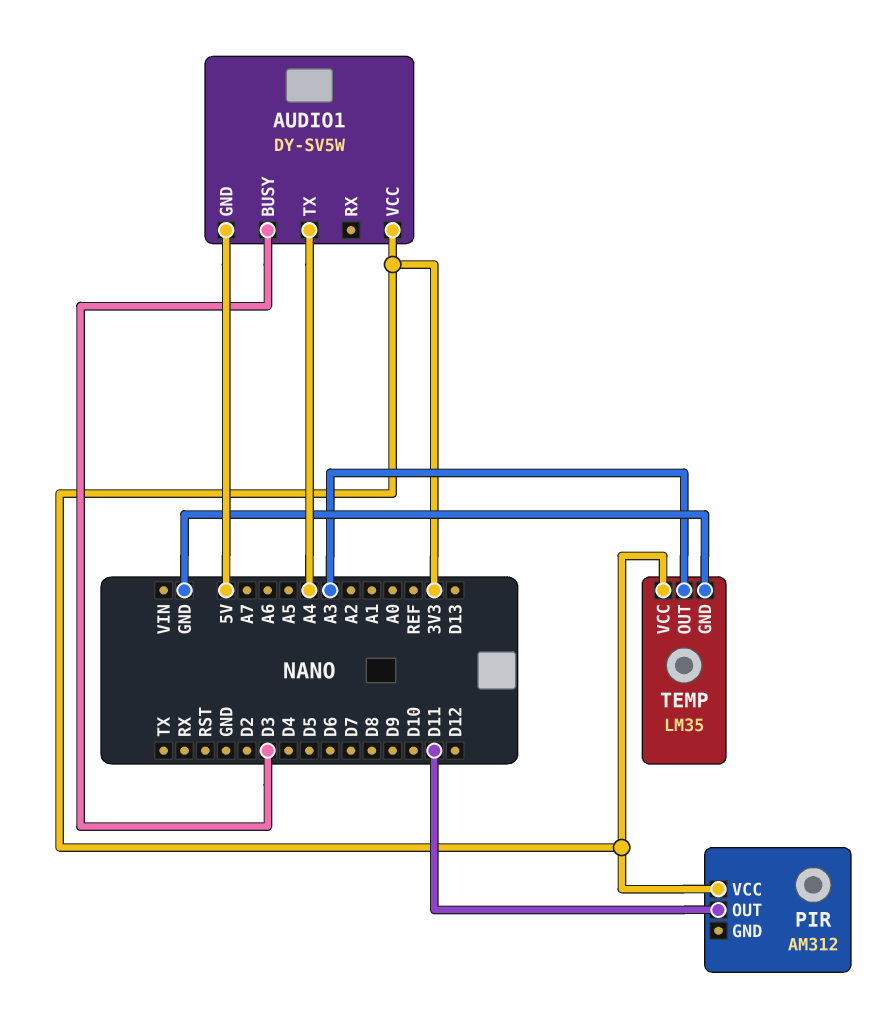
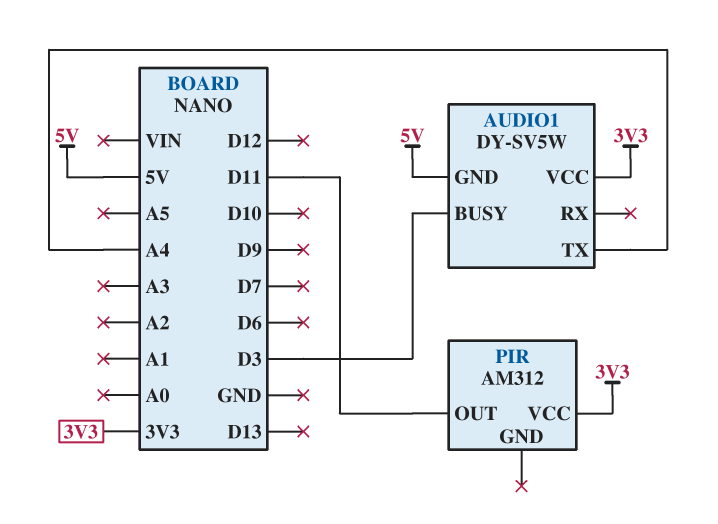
TEMP: LM35 -> none
TEMP pin GND: GND -> none
TEMP pin OUT: A3 -> none
TEMP pin VCC: 3V3 -> none

